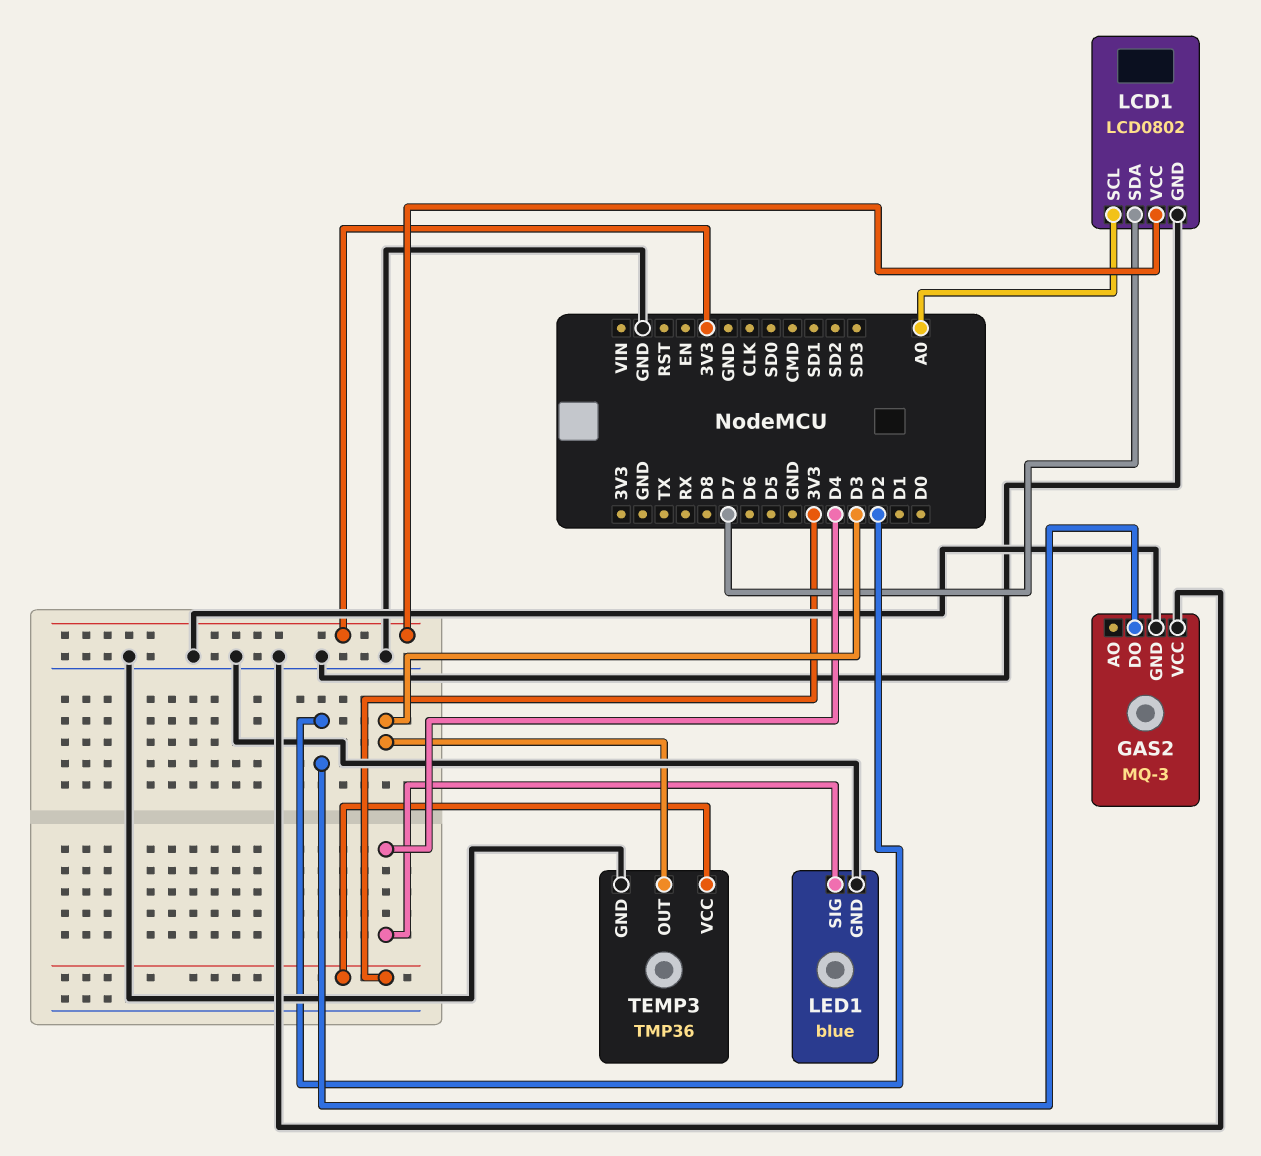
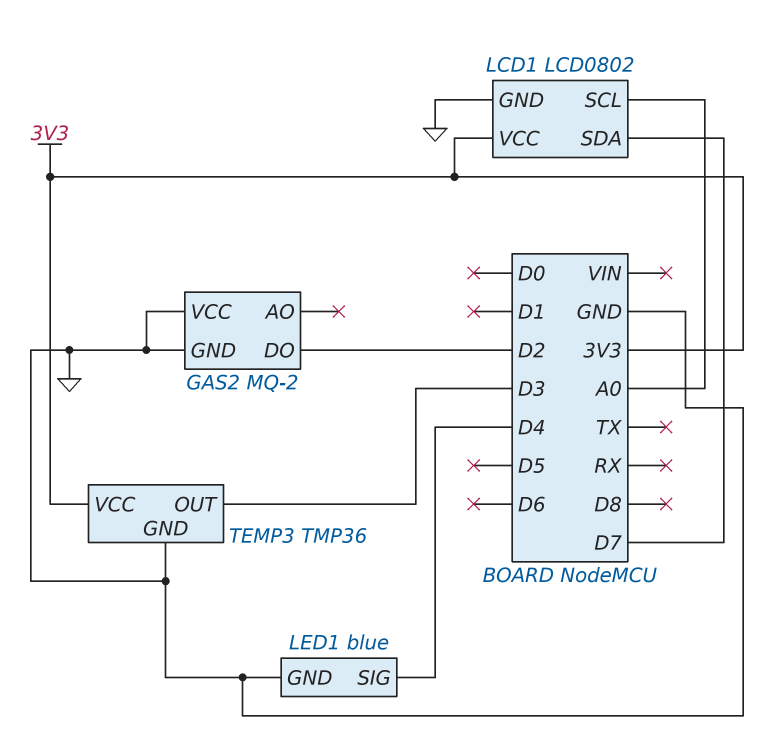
GAS2: MQ-3 -> MQ-2

